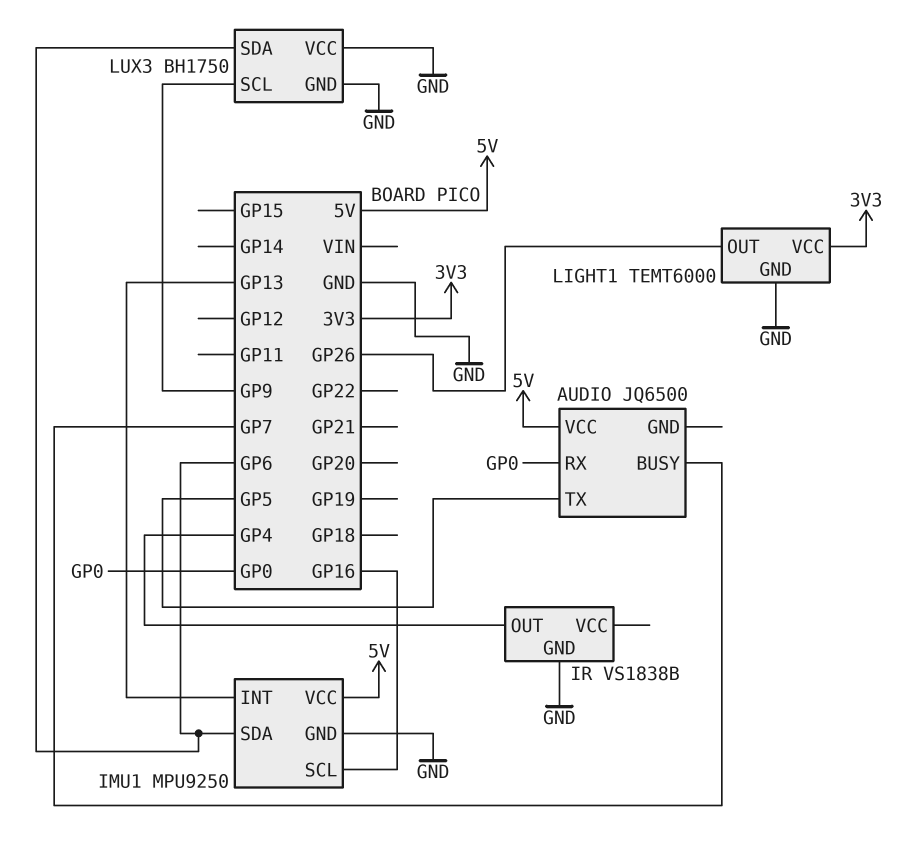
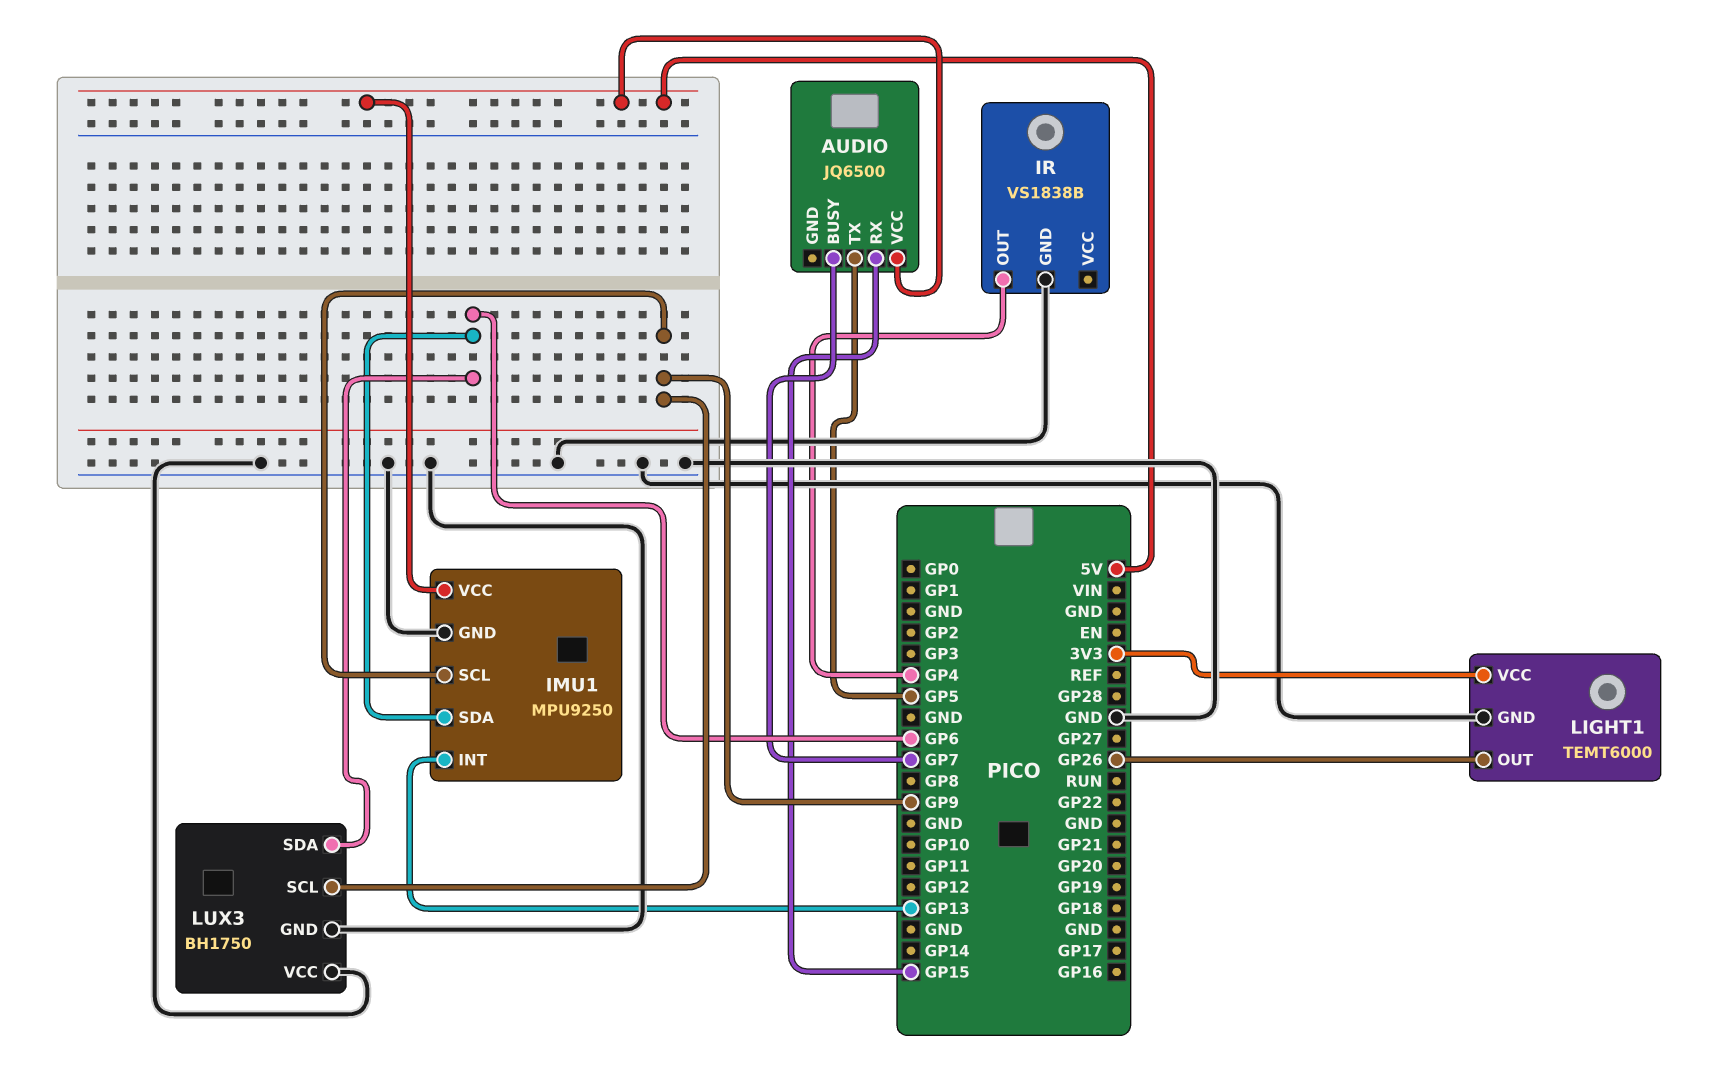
AUDIO pin RX: GP0 -> GP15
IMU1 pin SCL: GP16 -> GP9

